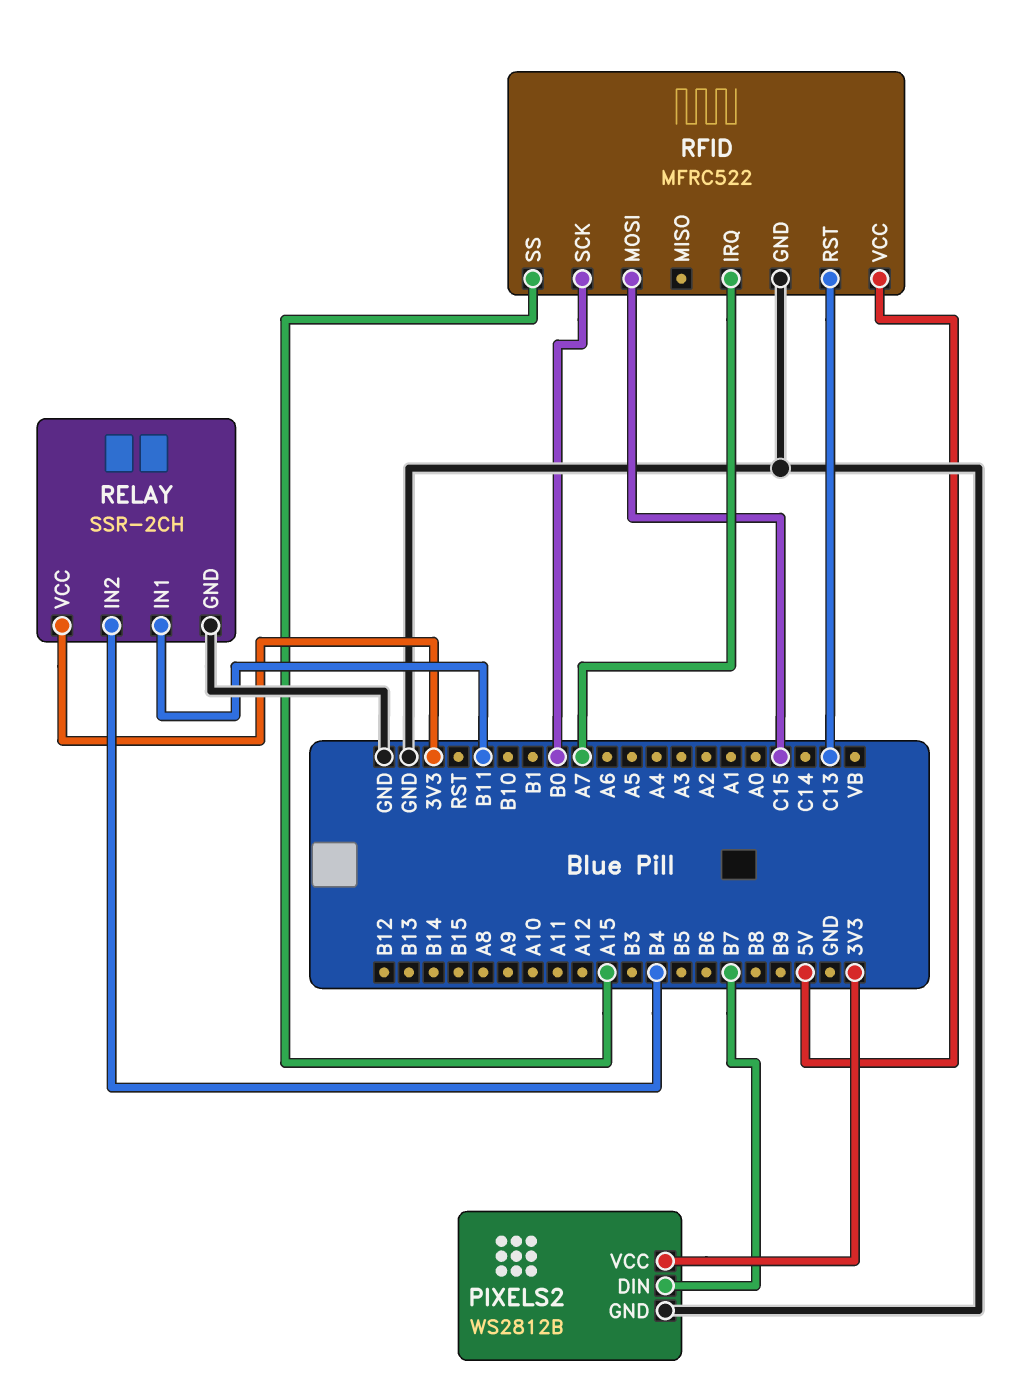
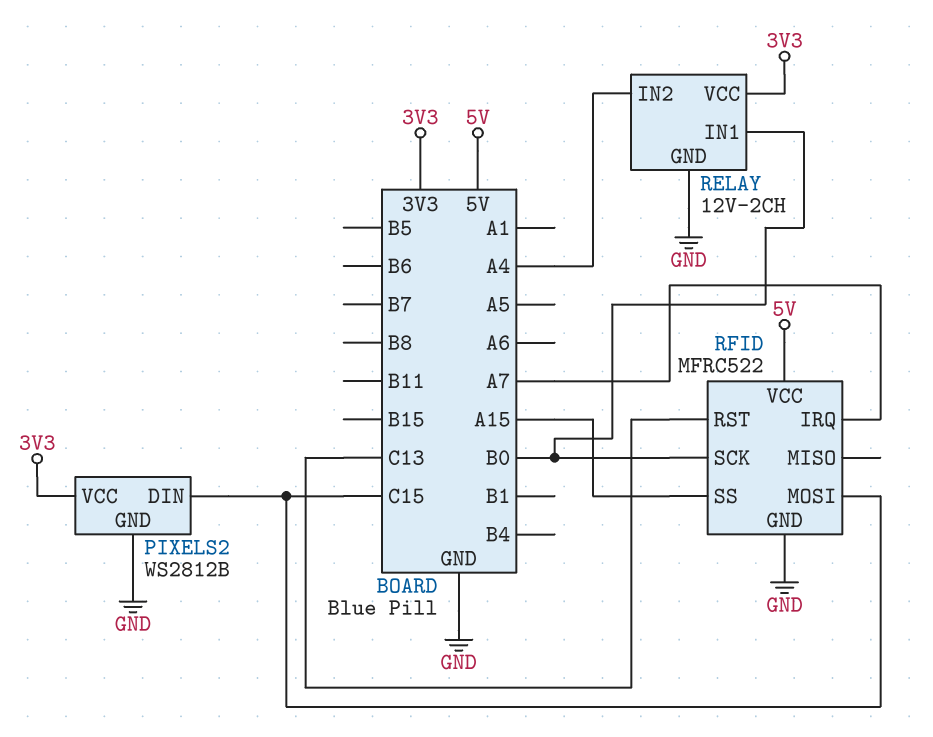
PIXELS2 pin DIN: B7 -> C15
RELAY: SSR-2CH -> 12V-2CH
RELAY pin IN1: B11 -> B0
RELAY pin IN2: B4 -> A4

